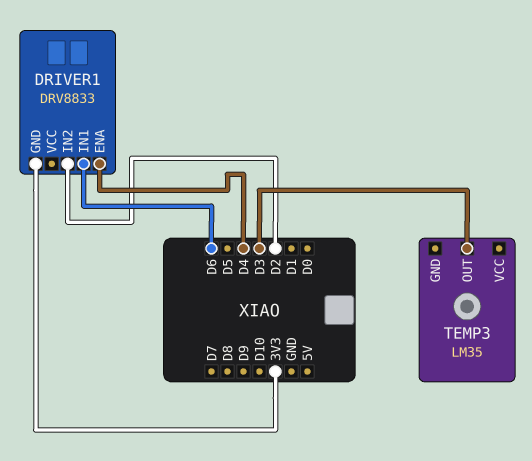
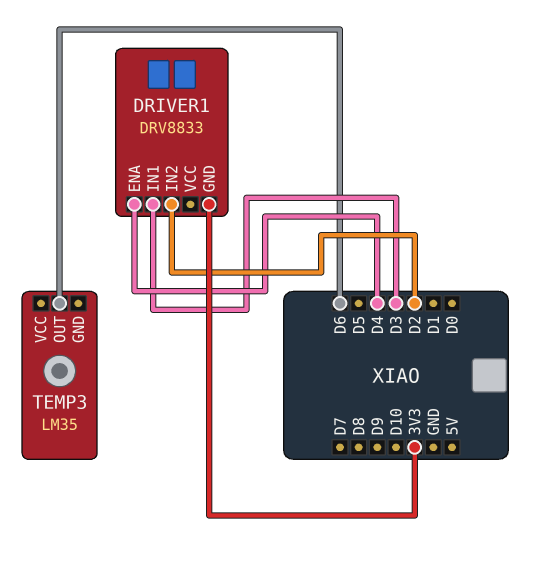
DRIVER1 pin IN1: D6 -> D3
TEMP3 pin OUT: D3 -> D6

